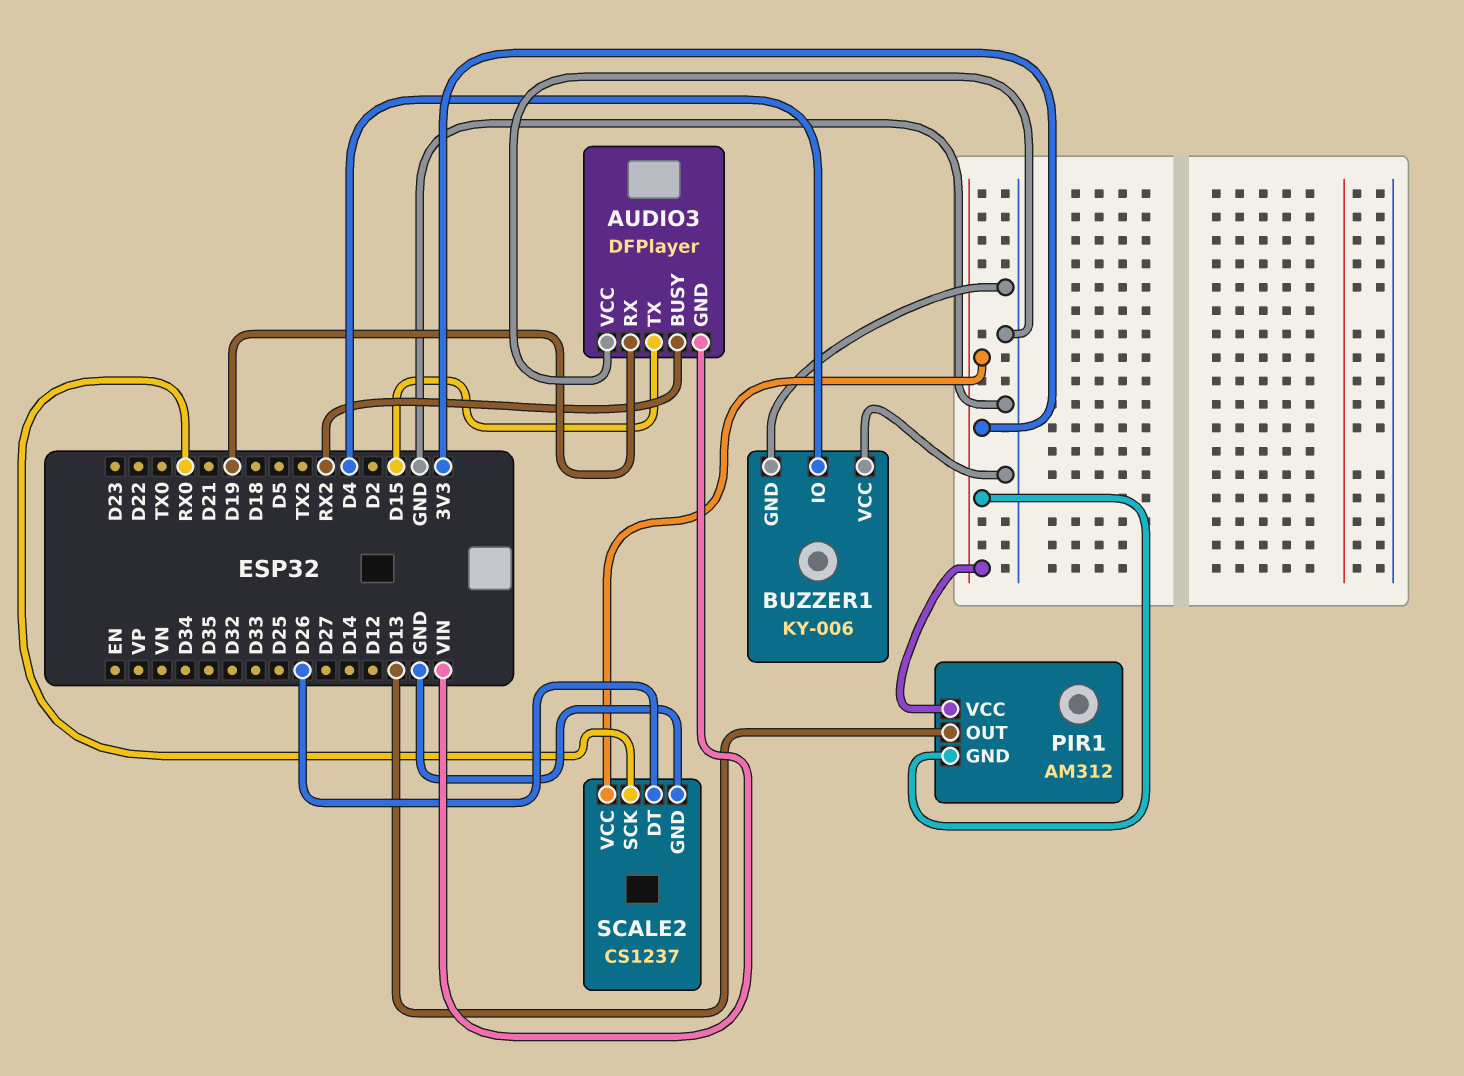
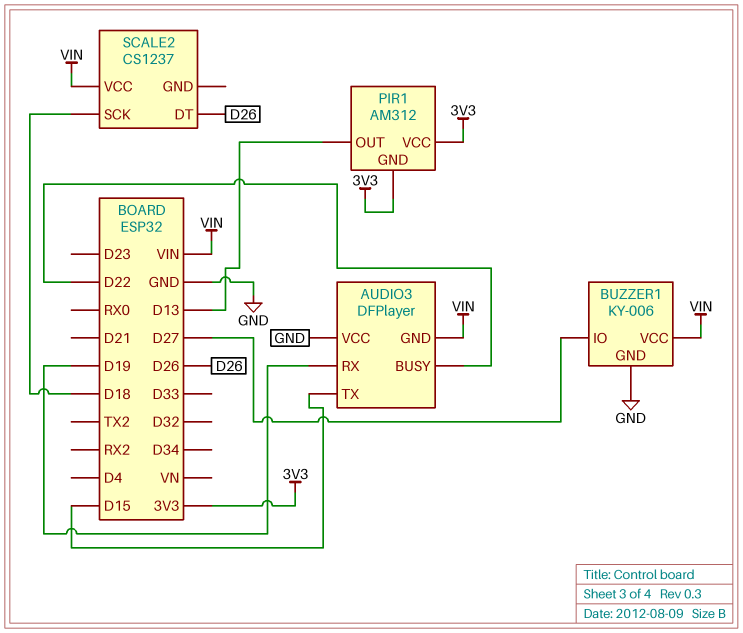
AUDIO3 pin BUSY: RX2 -> D22
BUZZER1 pin IO: D4 -> D27
BUZZER1 pin VCC: GND -> VIN
SCALE2 pin GND: GND -> none
SCALE2 pin SCK: RX0 -> D18
SCALE2 pin VCC: 3V3 -> VIN

